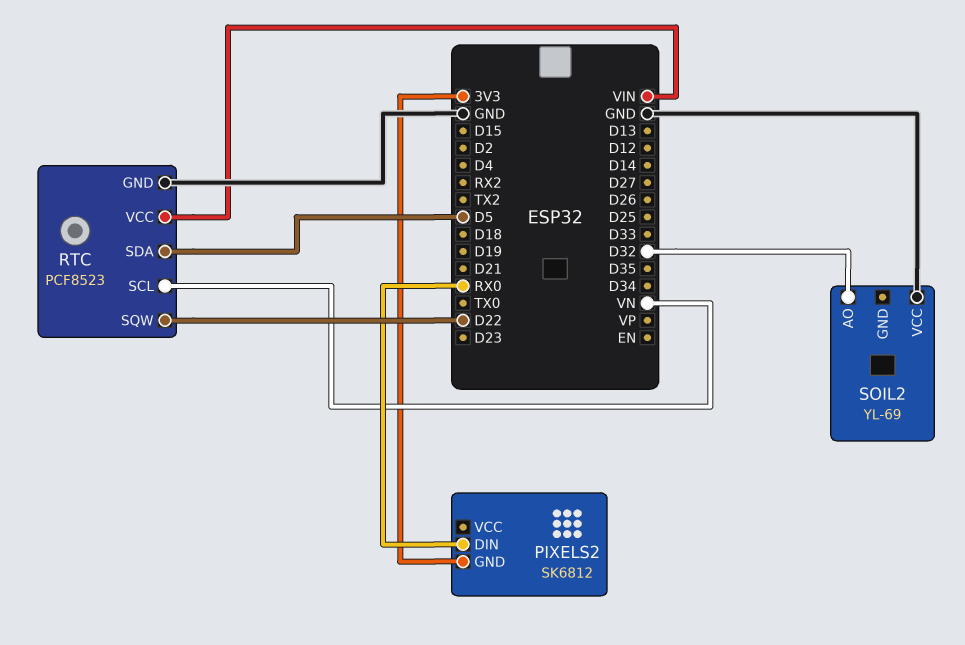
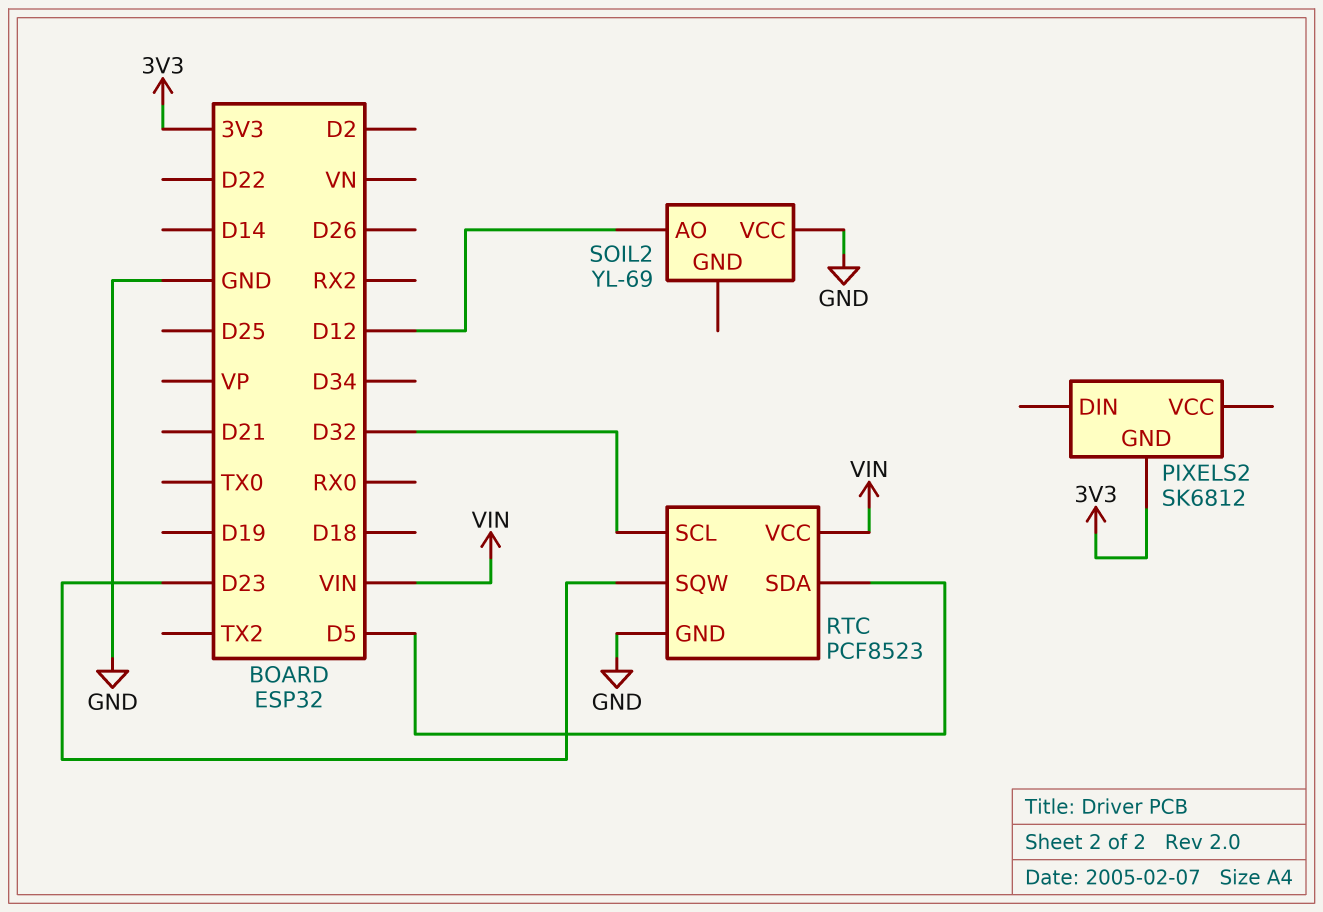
PIXELS2 pin DIN: RX0 -> none
RTC pin SCL: VN -> D32
RTC pin SQW: D22 -> D23
SOIL2 pin AO: D32 -> D12

